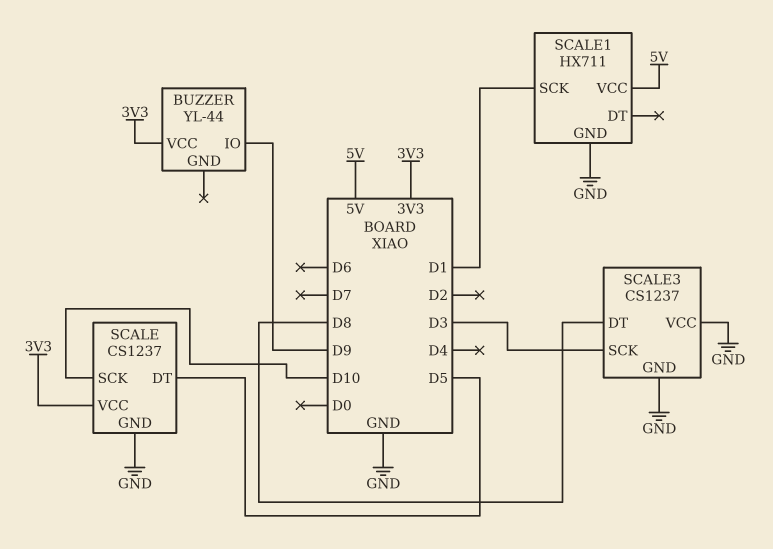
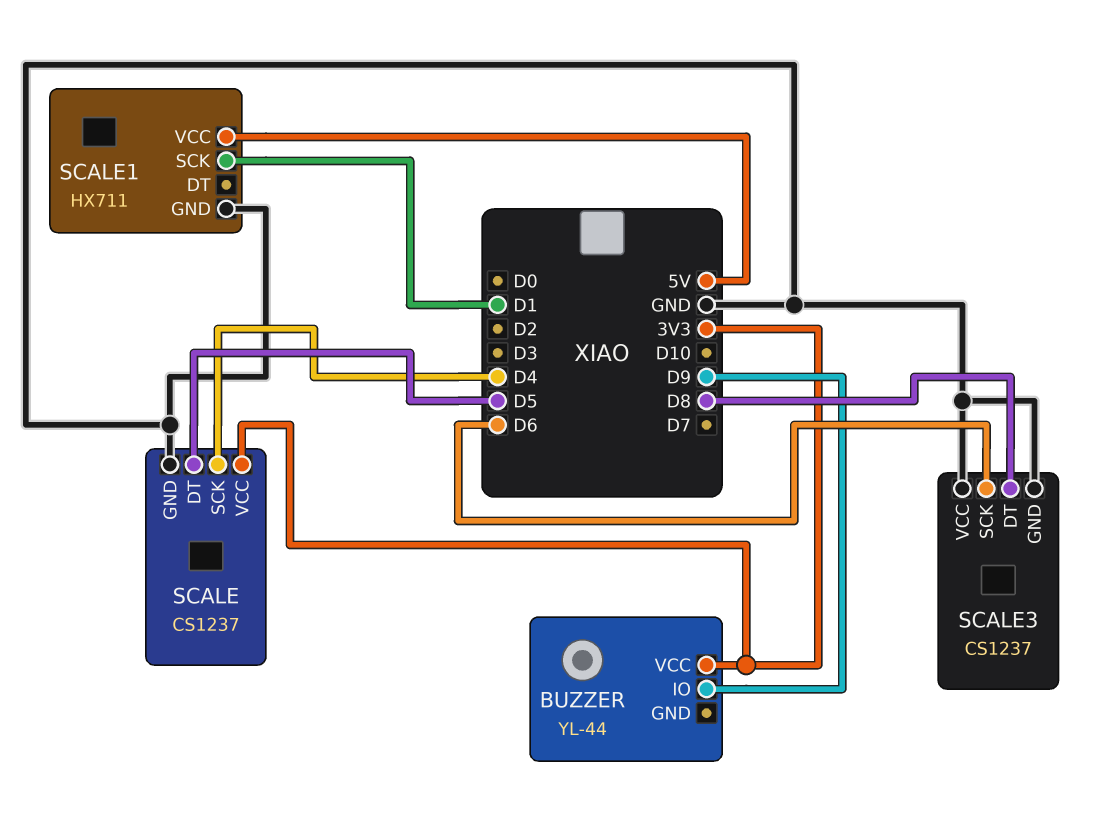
SCALE pin SCK: D10 -> D4
SCALE3 pin SCK: D3 -> D6

